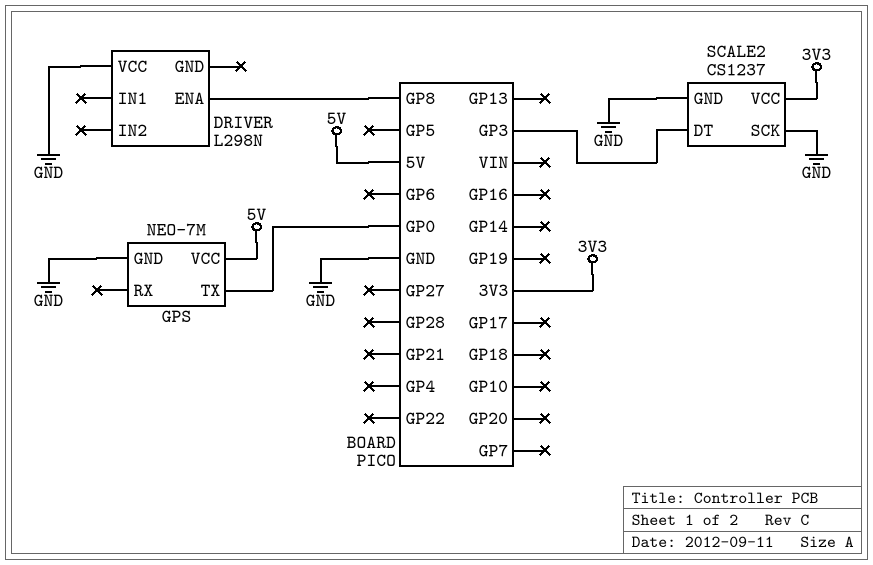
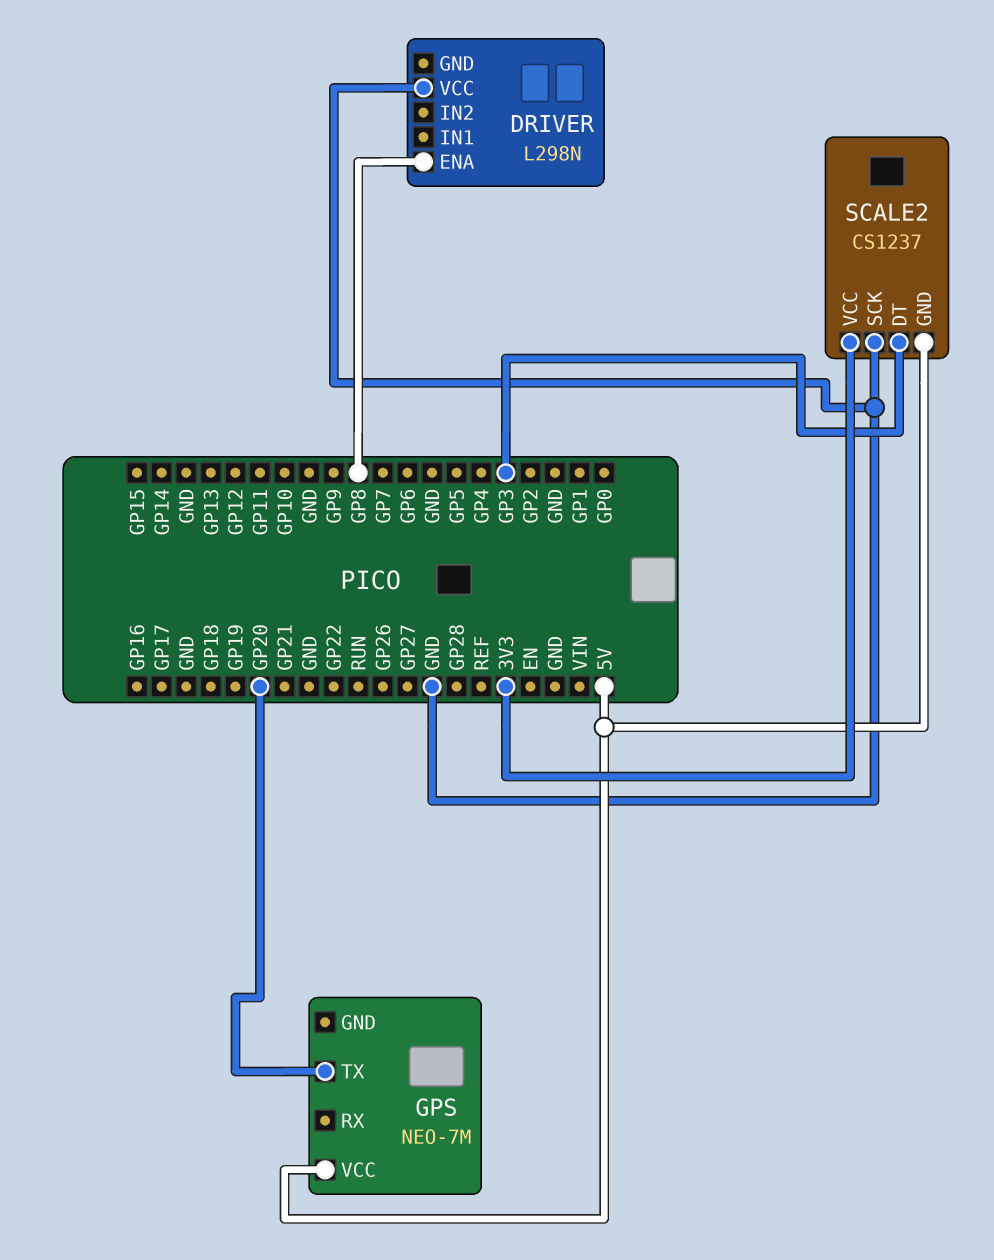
GPS pin GND: GND -> none
GPS pin TX: GP0 -> GP20
SCALE2 pin GND: GND -> 5V

